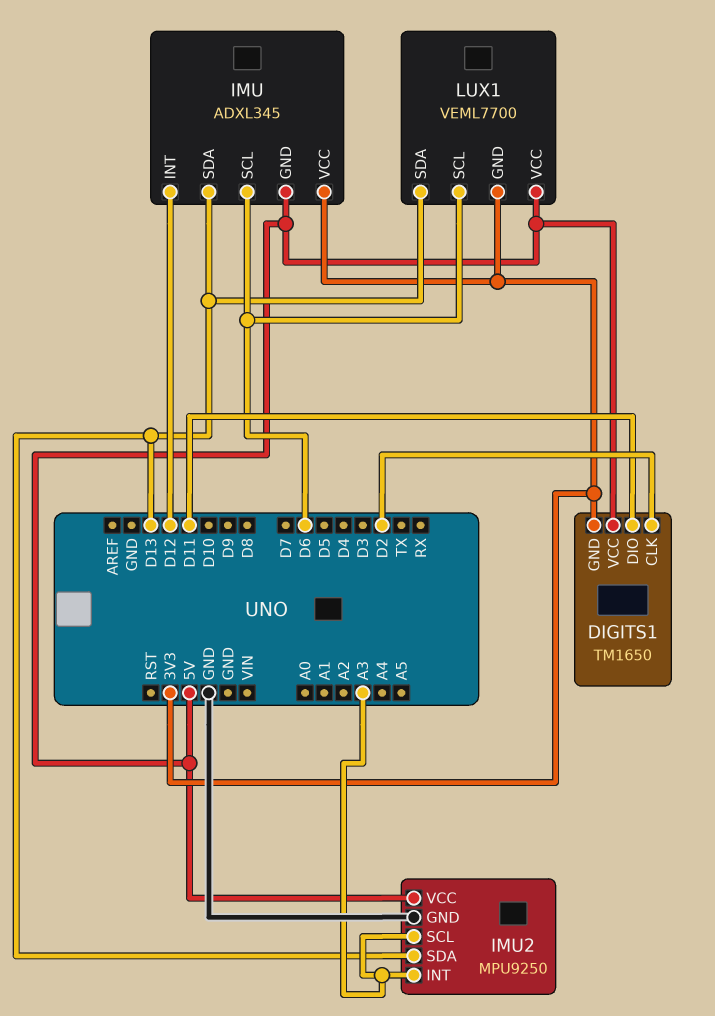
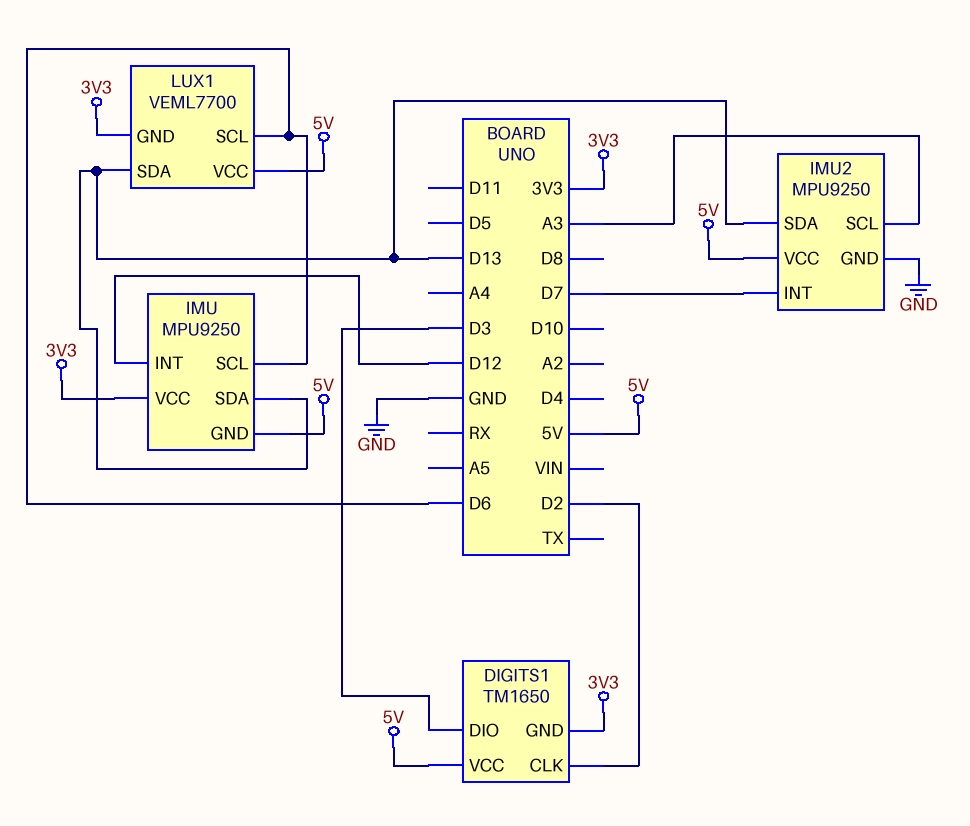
DIGITS1 pin DIO: D11 -> D3
IMU: ADXL345 -> MPU9250
IMU2 pin INT: A3 -> D7

